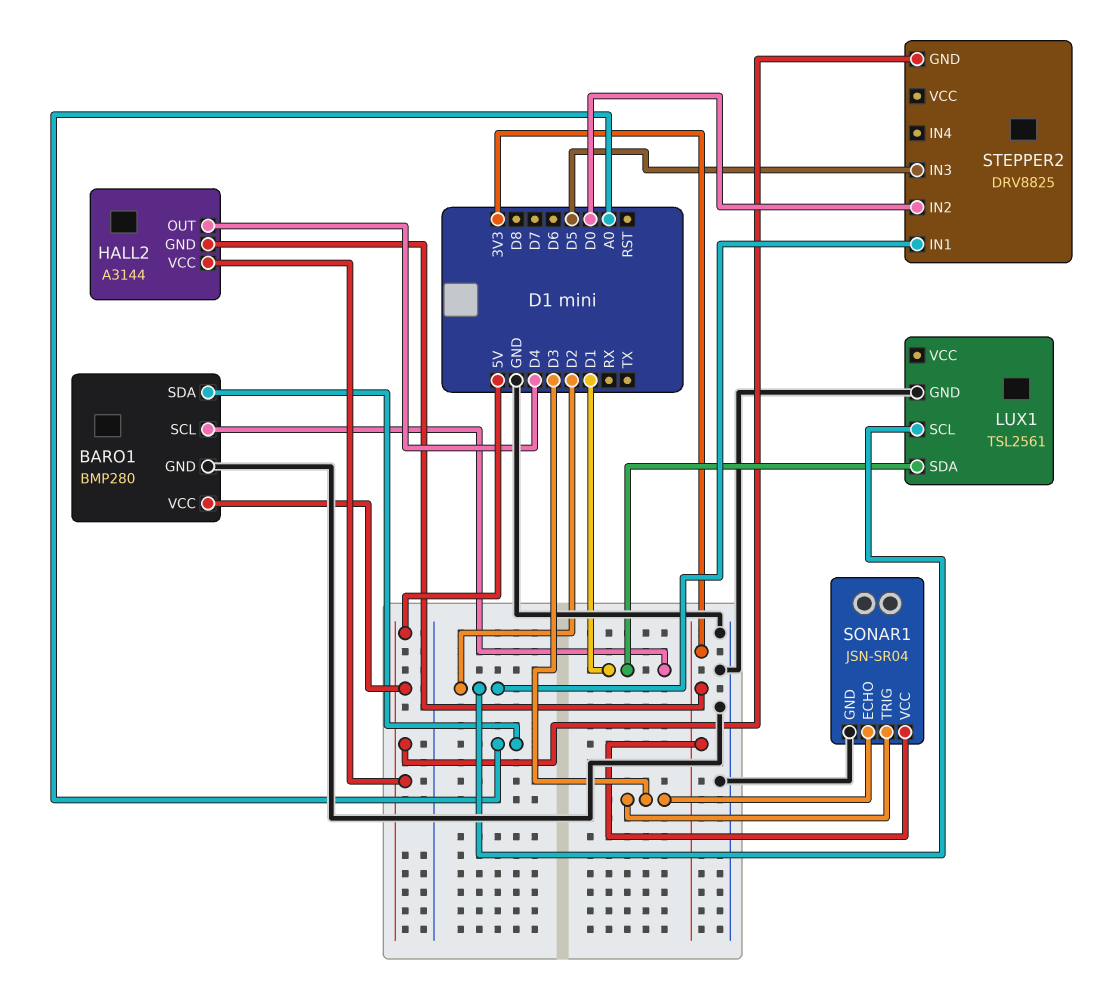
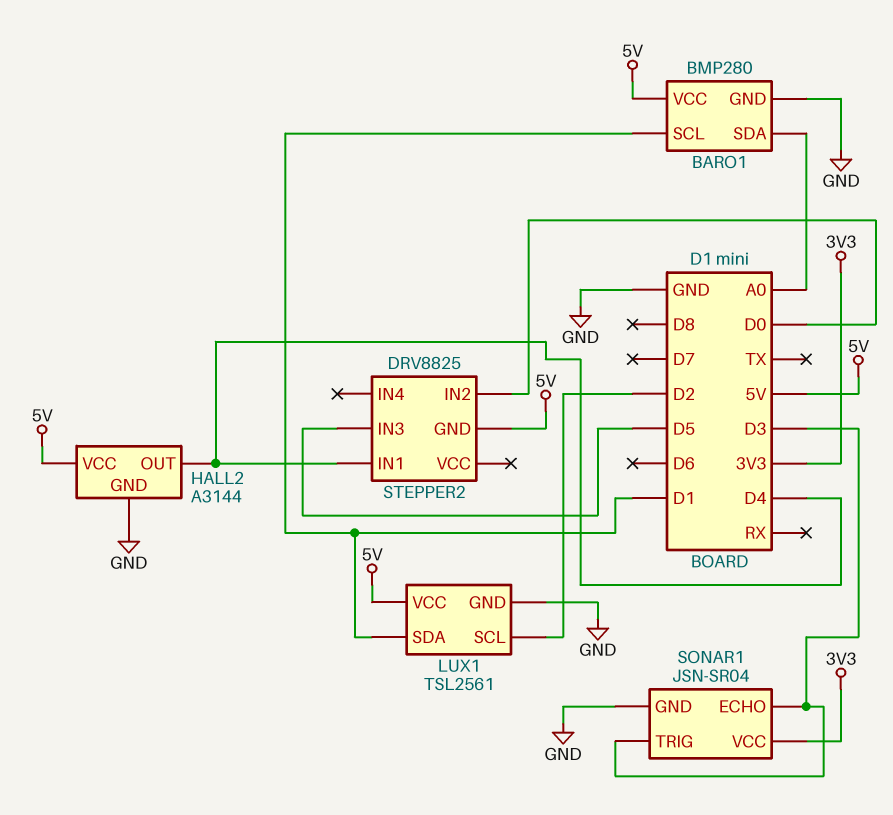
HALL2 pin GND: 3V3 -> GND
LUX1 pin VCC: none -> 5V
STEPPER2 pin IN1: D2 -> D4

